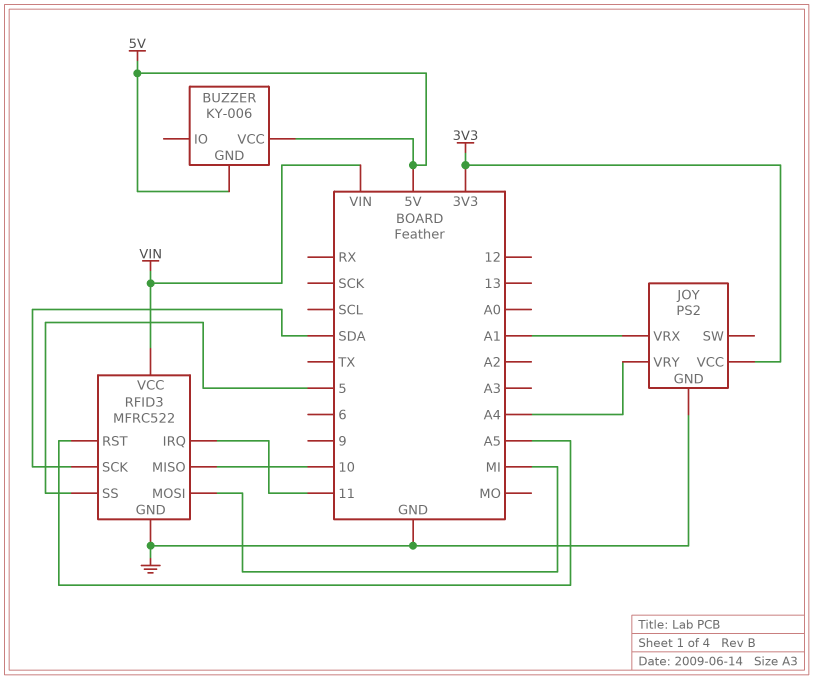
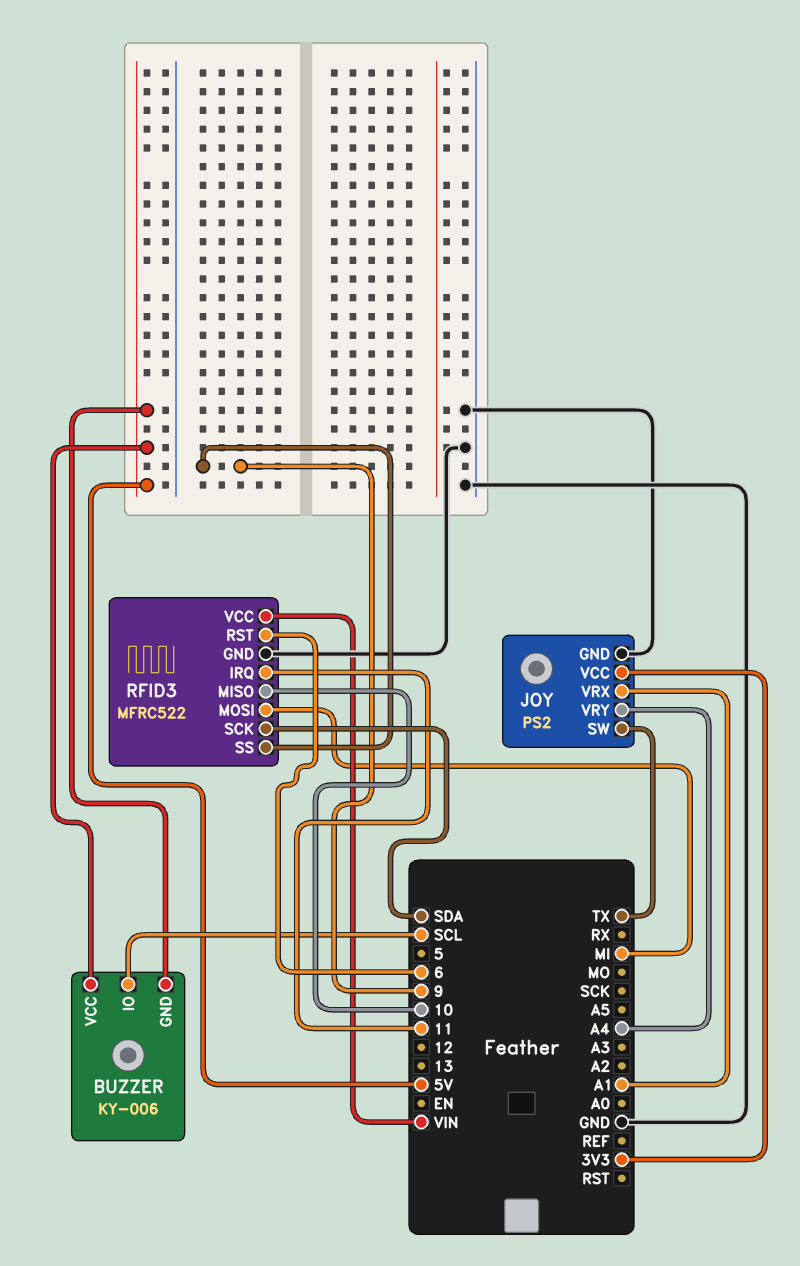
BUZZER pin IO: none -> SCL
JOY pin SW: none -> TX
RFID3 pin RST: A5 -> 6
RFID3 pin SS: 5 -> 9

